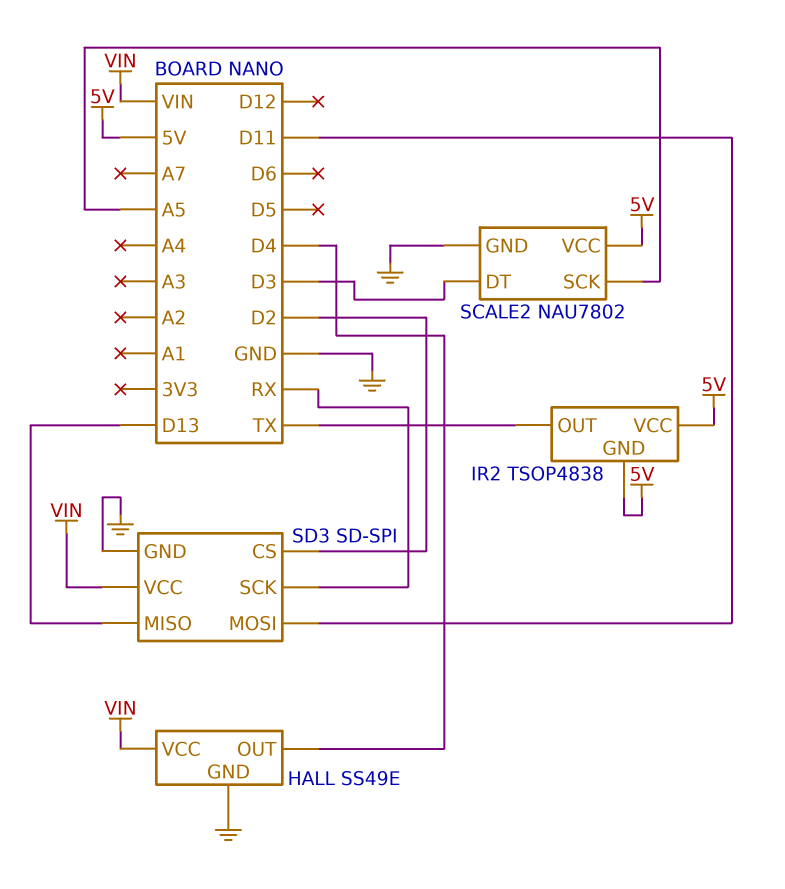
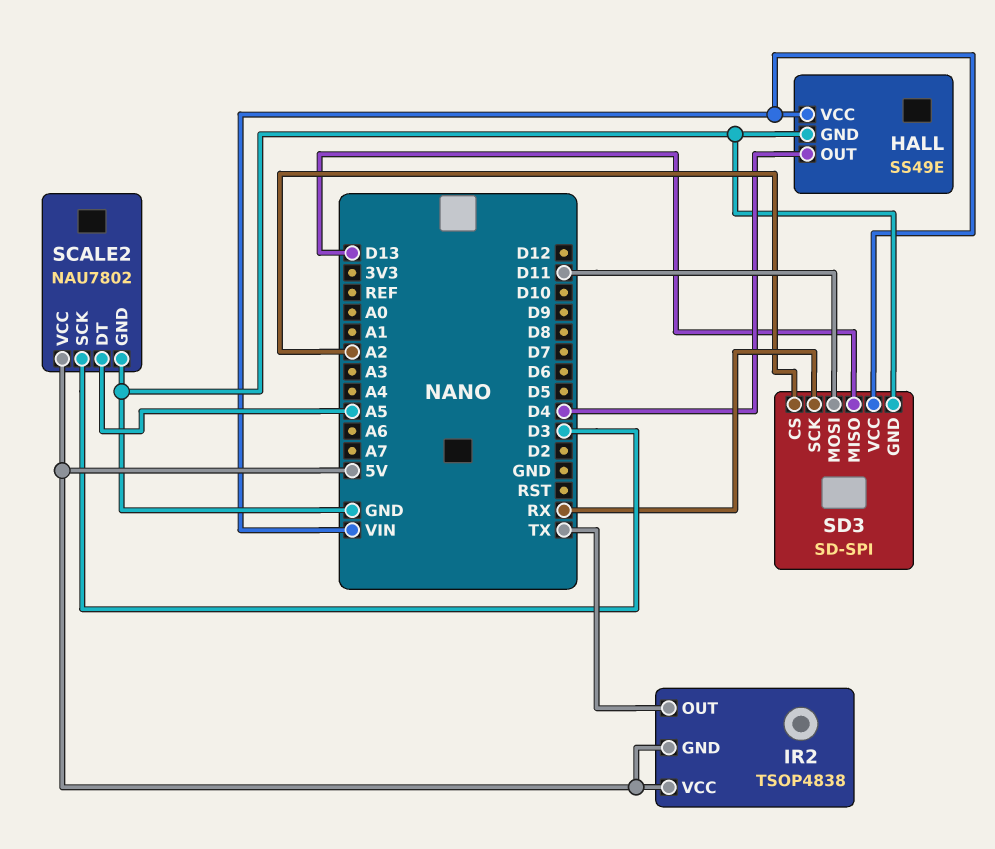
SCALE2 pin DT: D3 -> A5
SCALE2 pin SCK: A5 -> D3
SD3 pin CS: D2 -> A2

